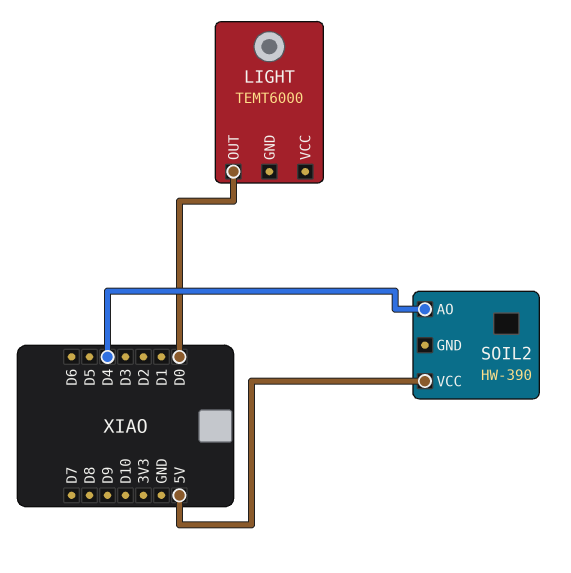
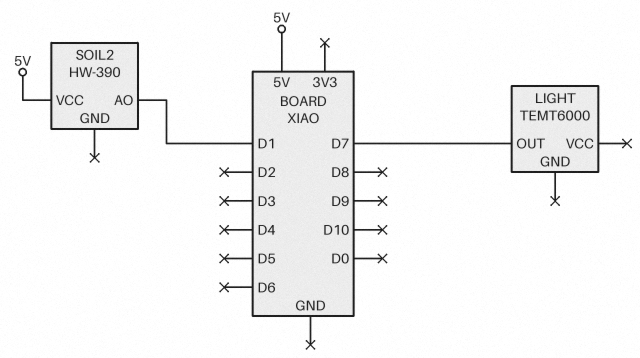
LIGHT pin OUT: D0 -> D7
SOIL2 pin AO: D4 -> D1

